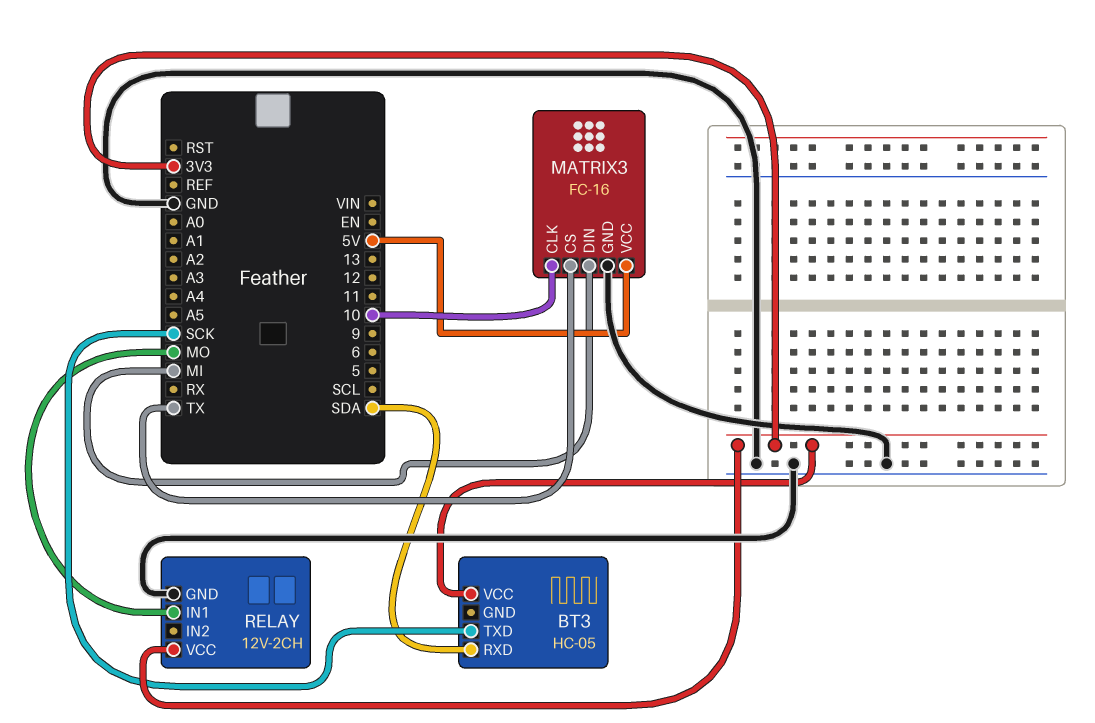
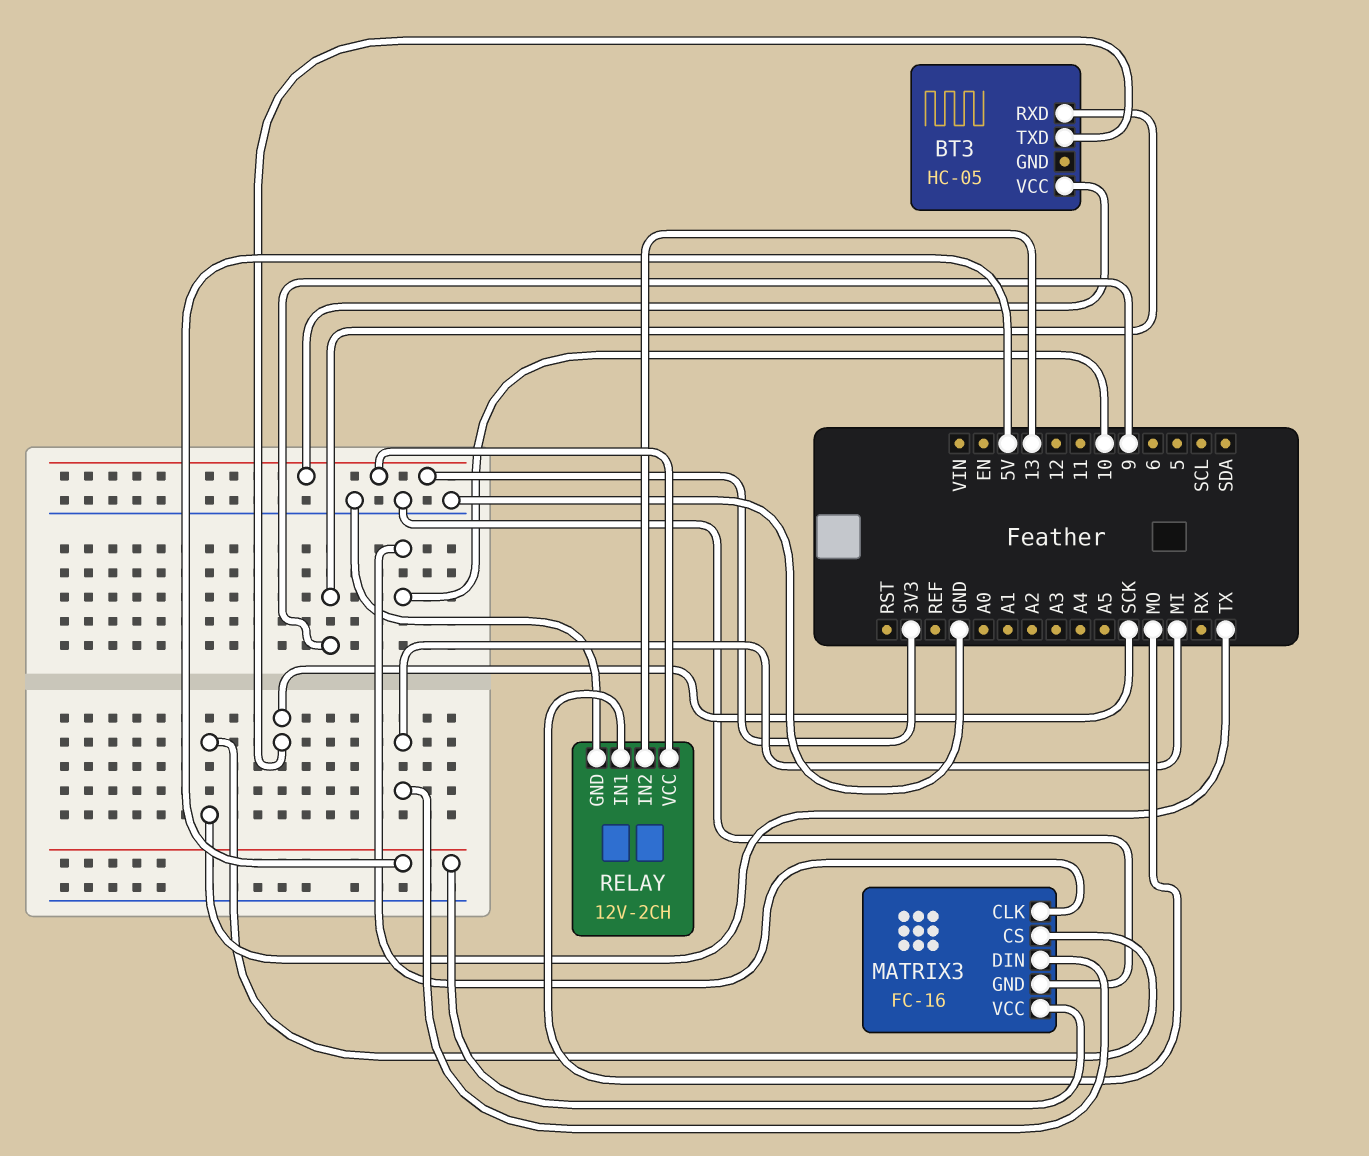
BT3 pin RXD: SDA -> 9
RELAY pin IN2: none -> 13

